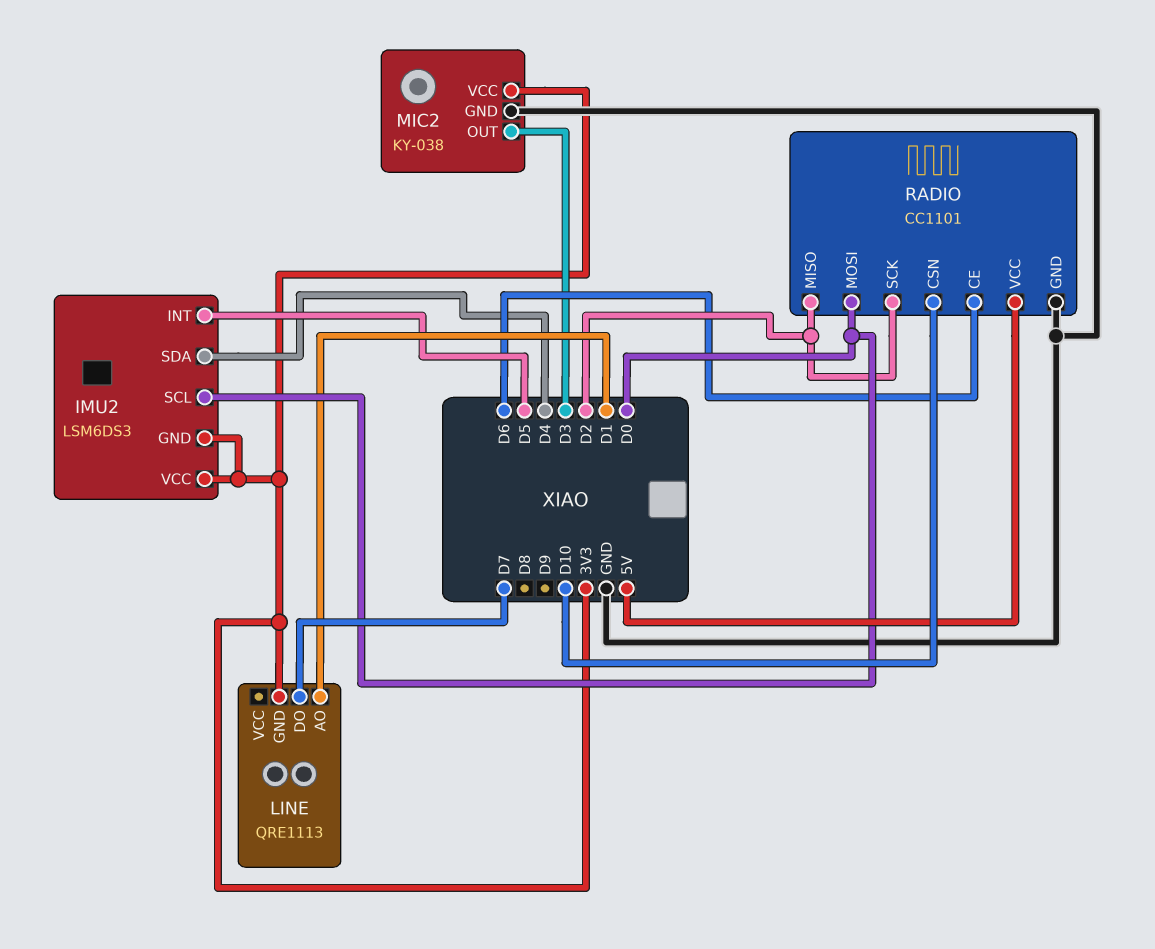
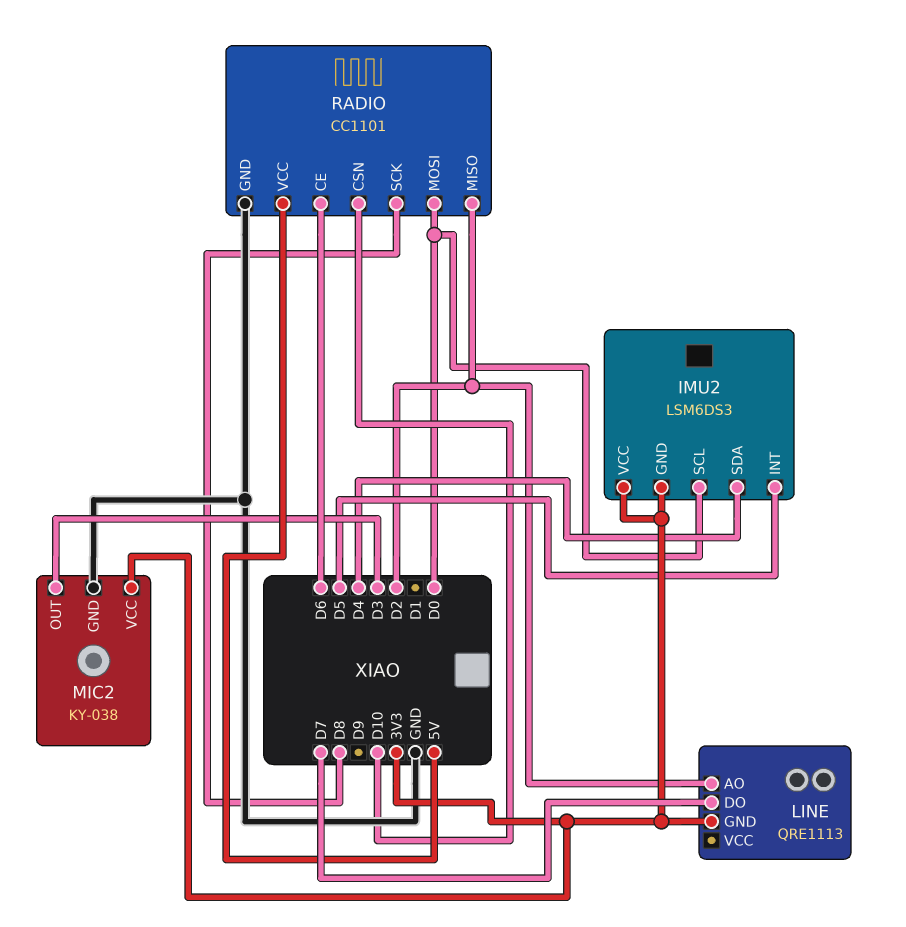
LINE pin AO: D1 -> D2
RADIO pin SCK: D2 -> D8

